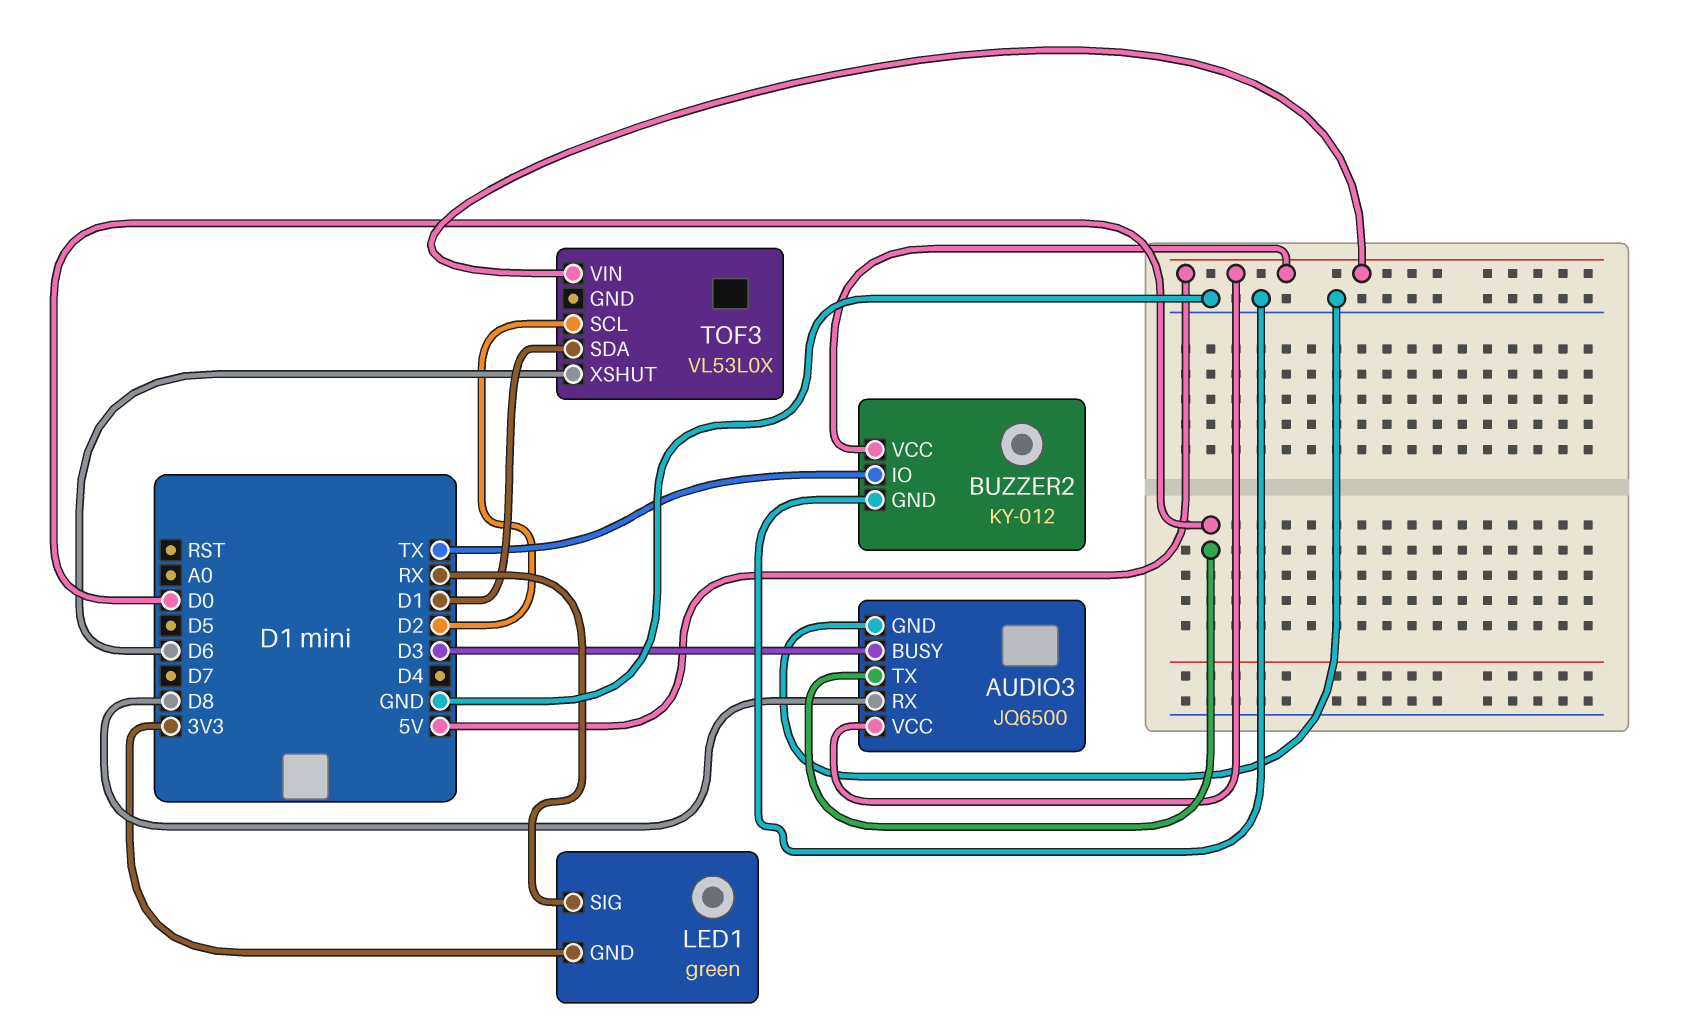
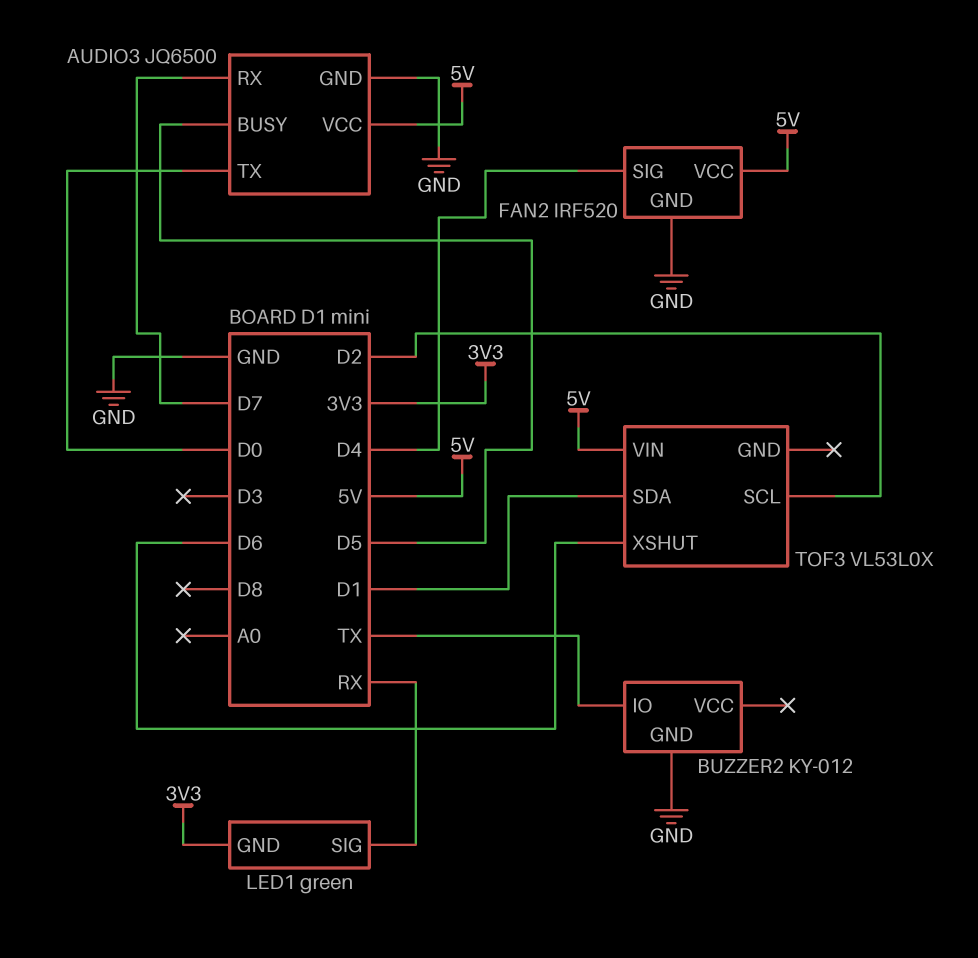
AUDIO3 pin BUSY: D3 -> D5
AUDIO3 pin RX: D8 -> D7
BUZZER2 pin VCC: 5V -> none
FAN2: none -> IRF520
FAN2 pin GND: none -> GND
FAN2 pin SIG: none -> D4
FAN2 pin VCC: none -> 5V

